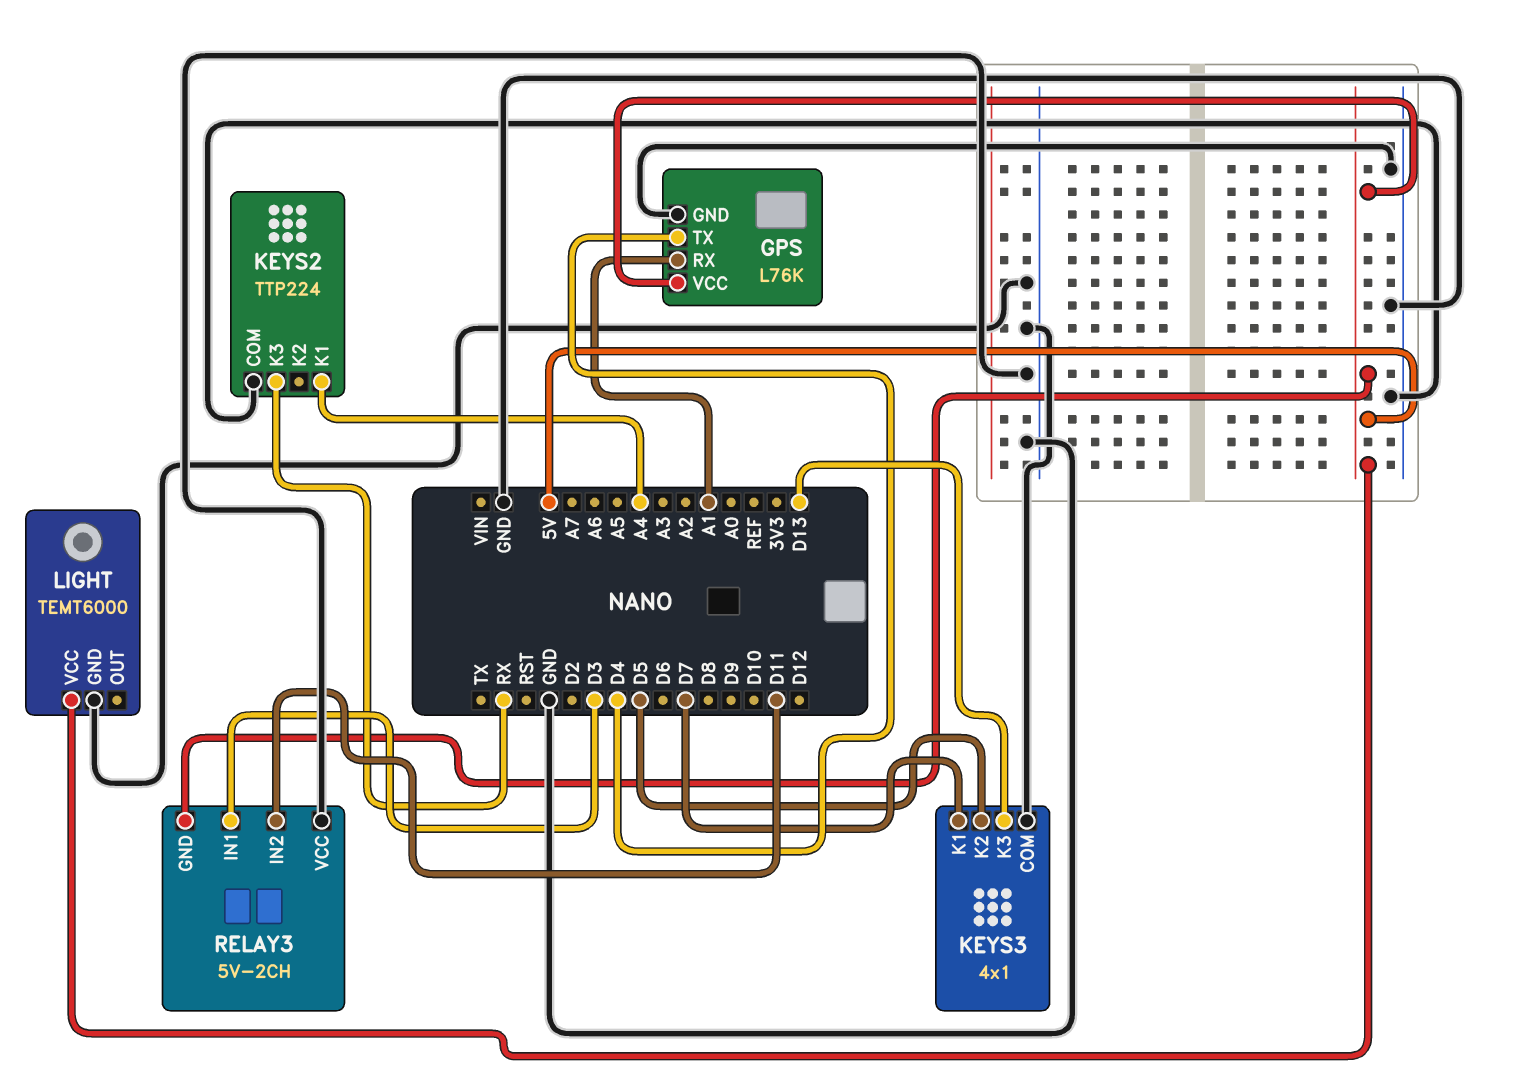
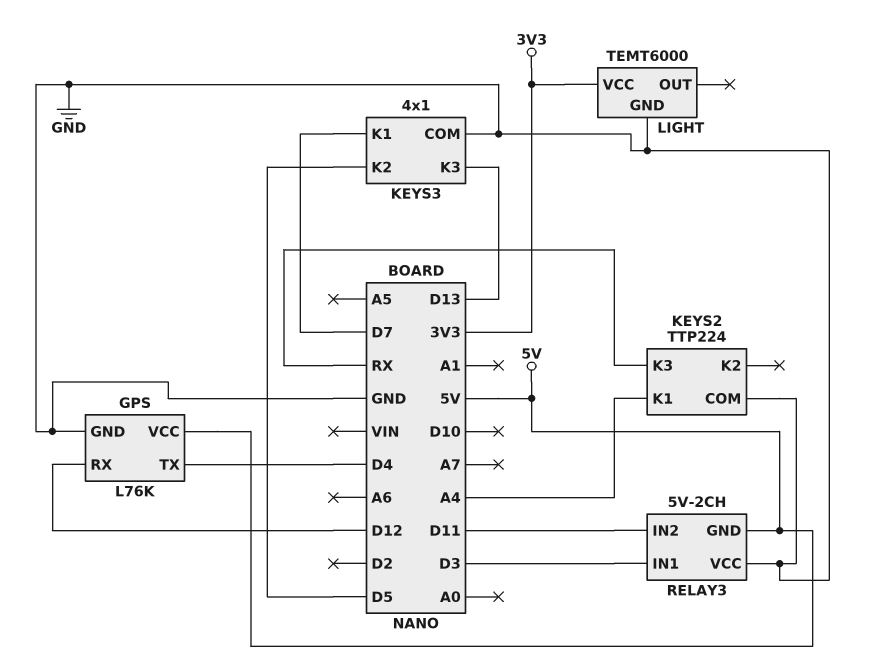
GPS pin RX: A1 -> D12
LIGHT pin VCC: 5V -> 3V3

